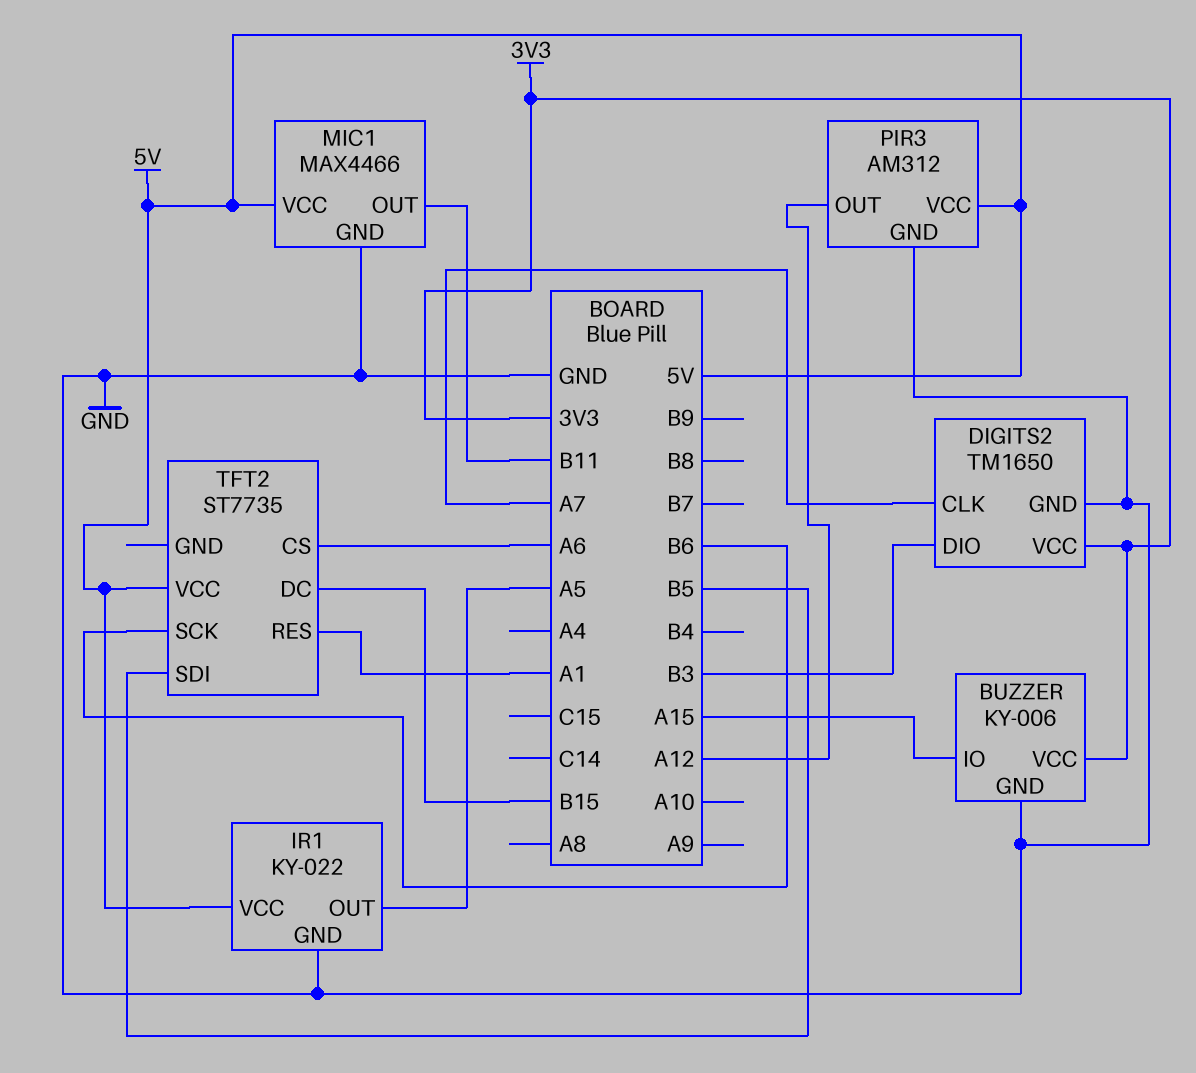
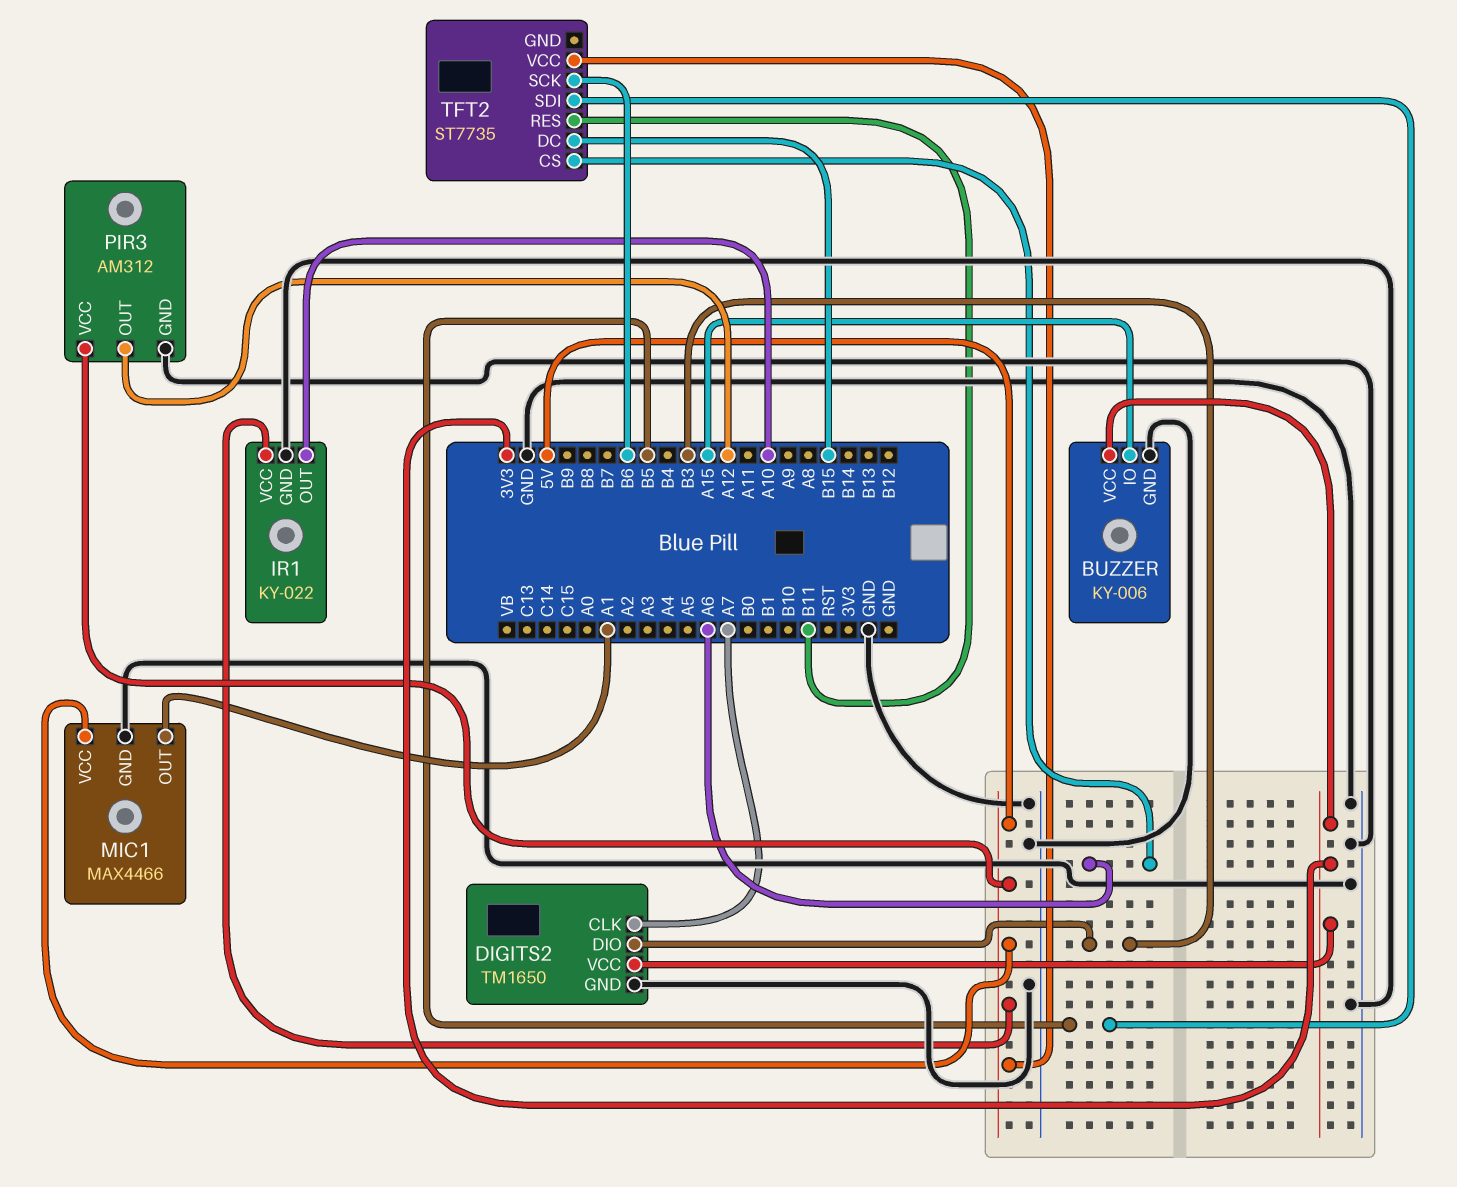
IR1 pin OUT: A5 -> A10
MIC1 pin OUT: B11 -> A1
TFT2 pin RES: A1 -> B11

